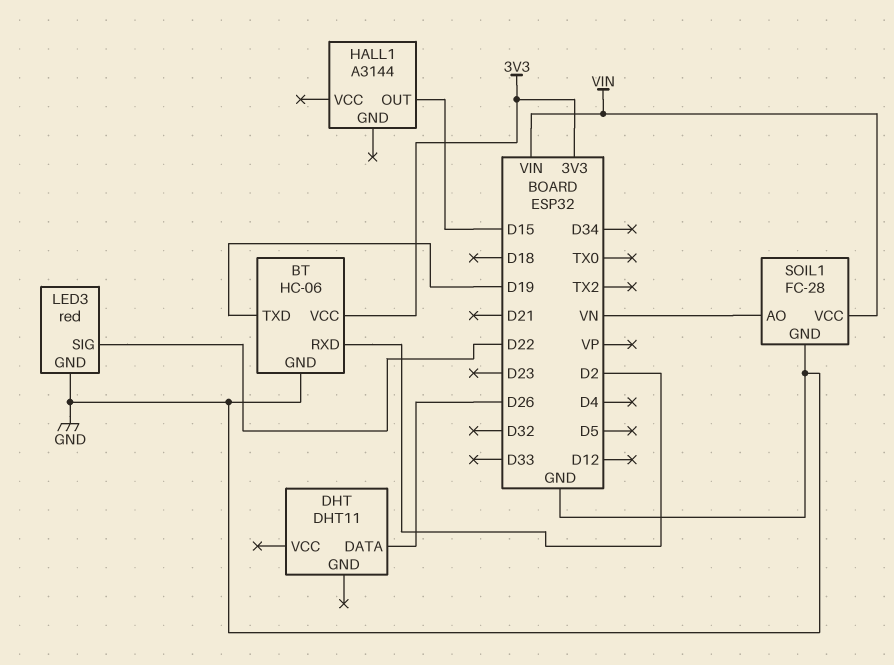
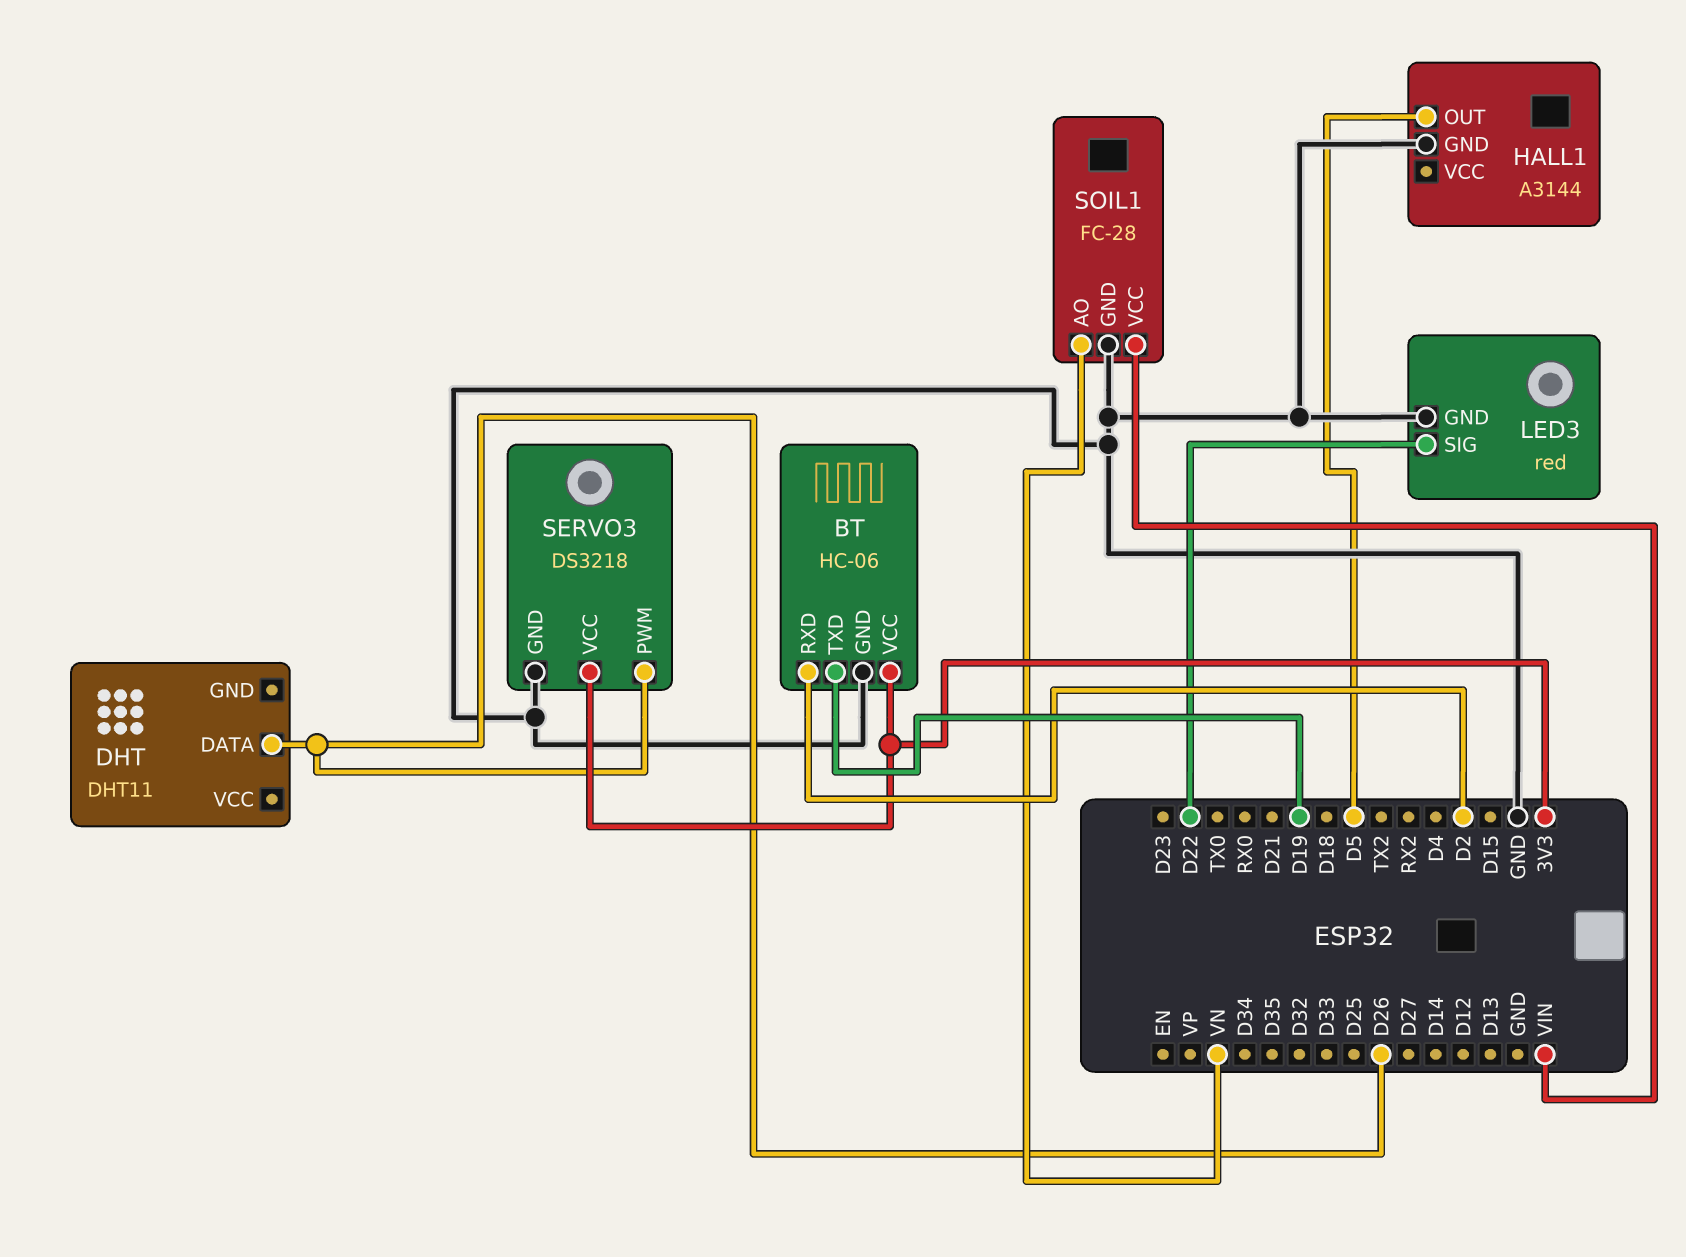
HALL1 pin GND: none -> GND
HALL1 pin OUT: D15 -> D5
SERVO3: none -> DS3218
SERVO3 pin GND: none -> GND
SERVO3 pin PWM: none -> D26
SERVO3 pin VCC: none -> 3V3

